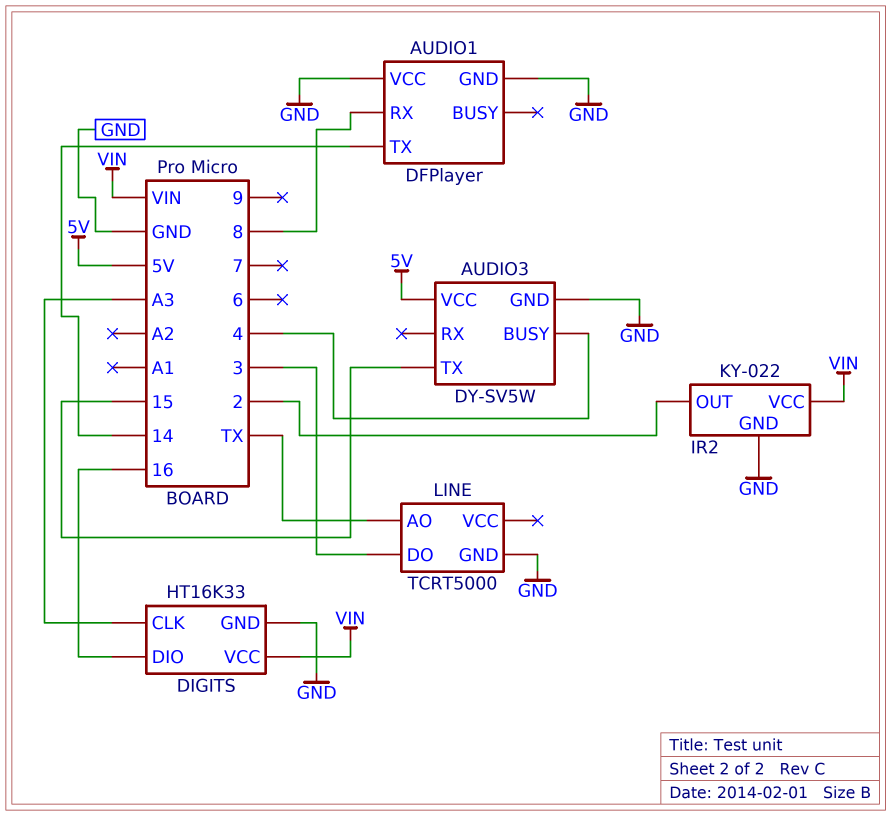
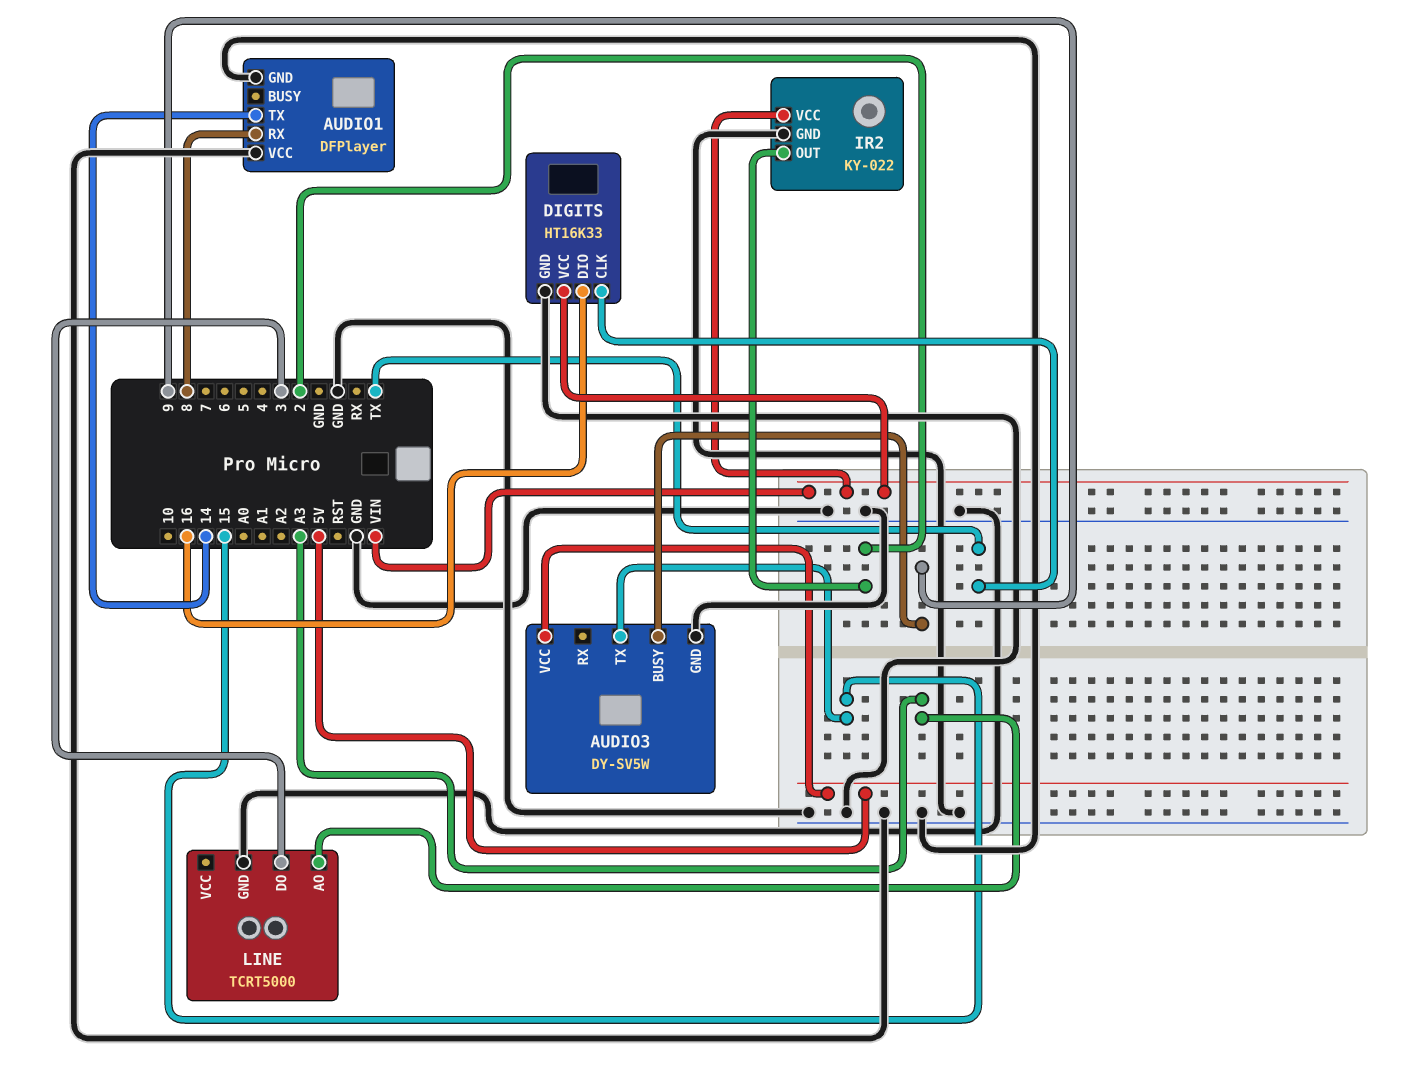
AUDIO3 pin BUSY: 4 -> 9
DIGITS pin CLK: A3 -> TX
LINE pin AO: TX -> A3

